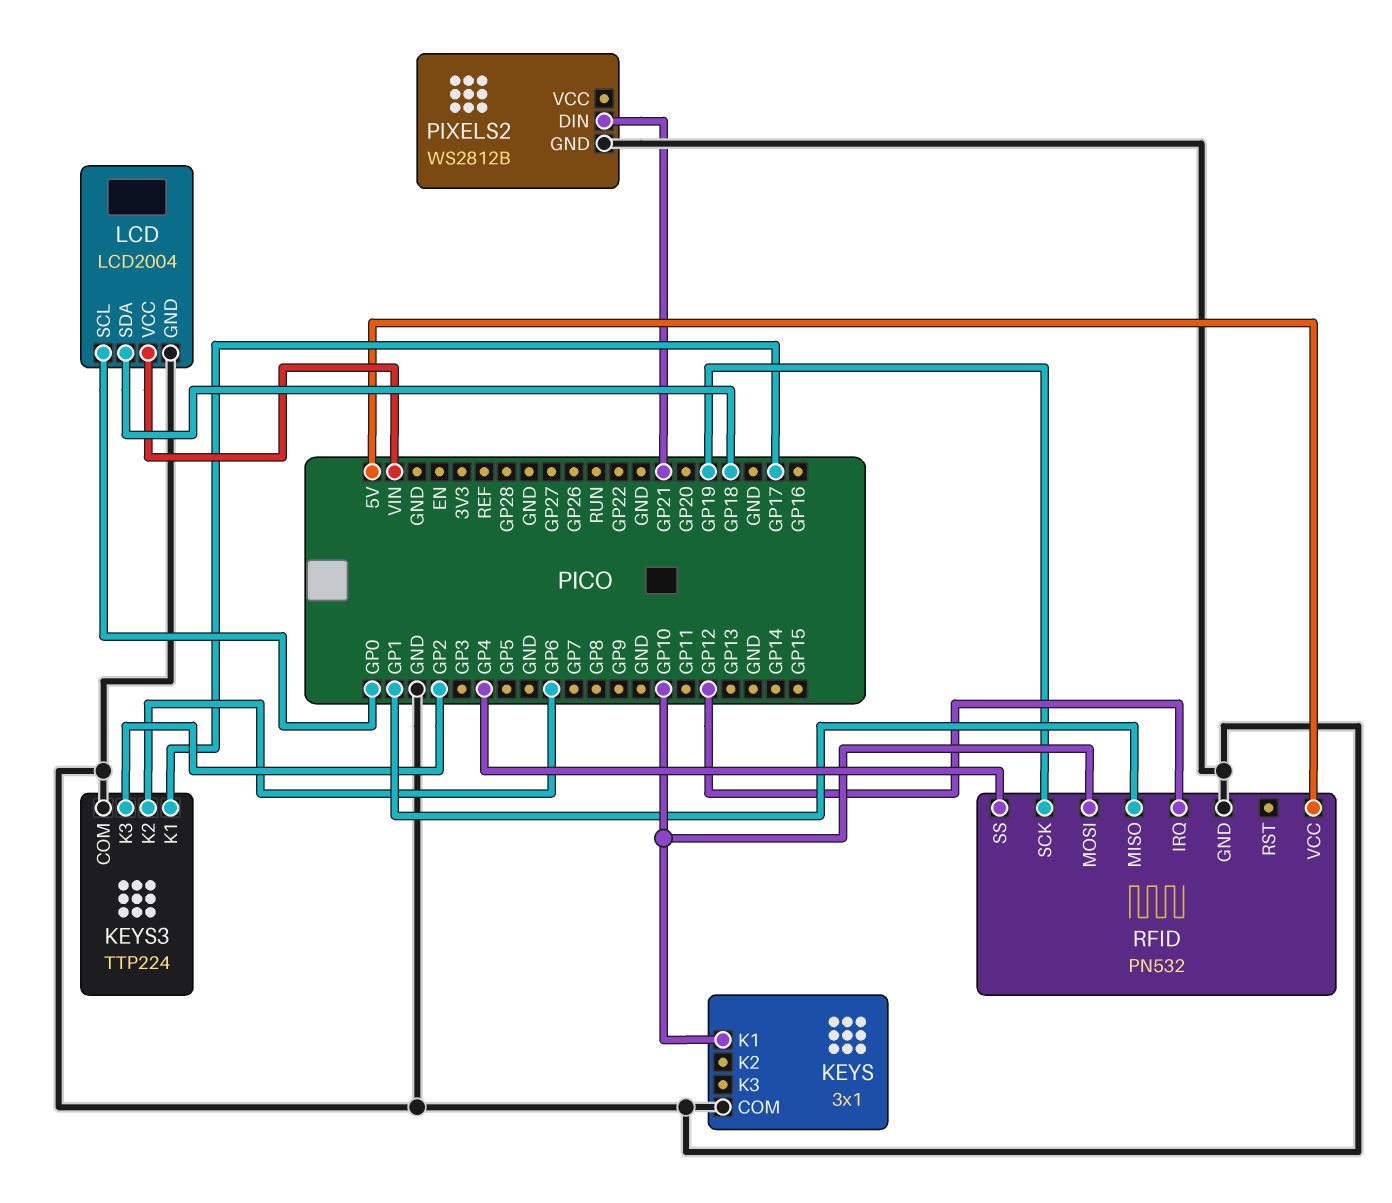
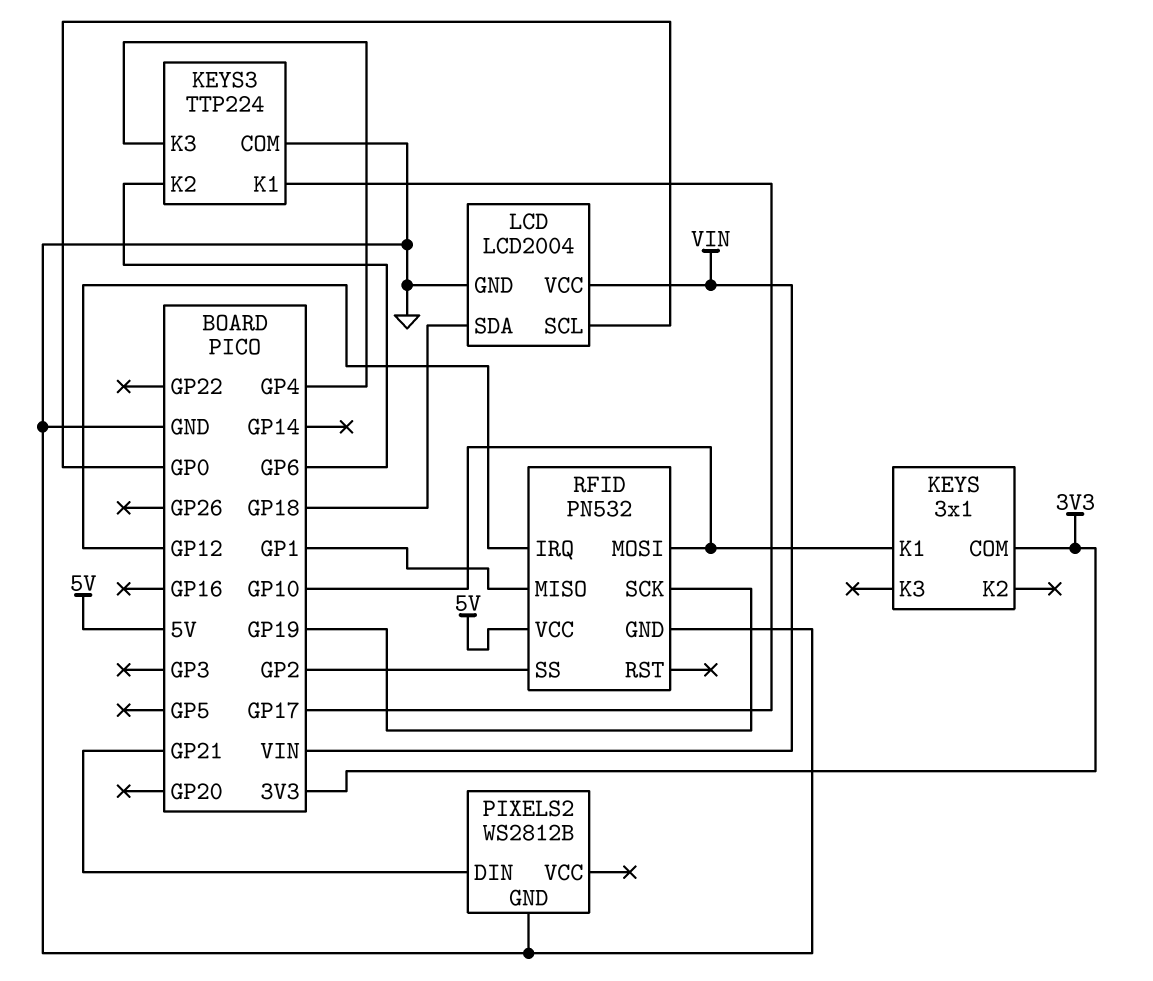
KEYS pin COM: GND -> 3V3
KEYS3 pin K3: GP2 -> GP4
RFID pin SS: GP4 -> GP2

